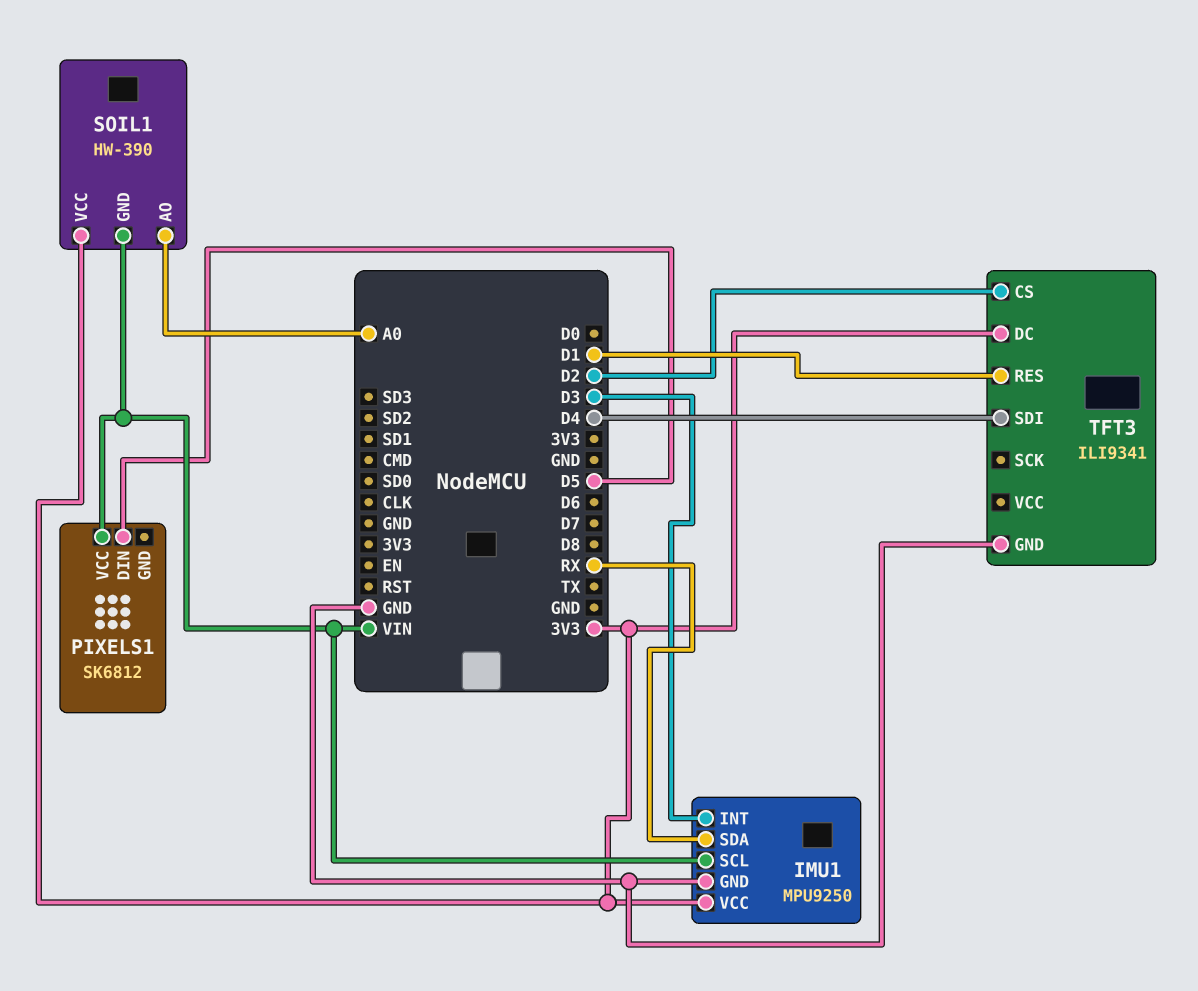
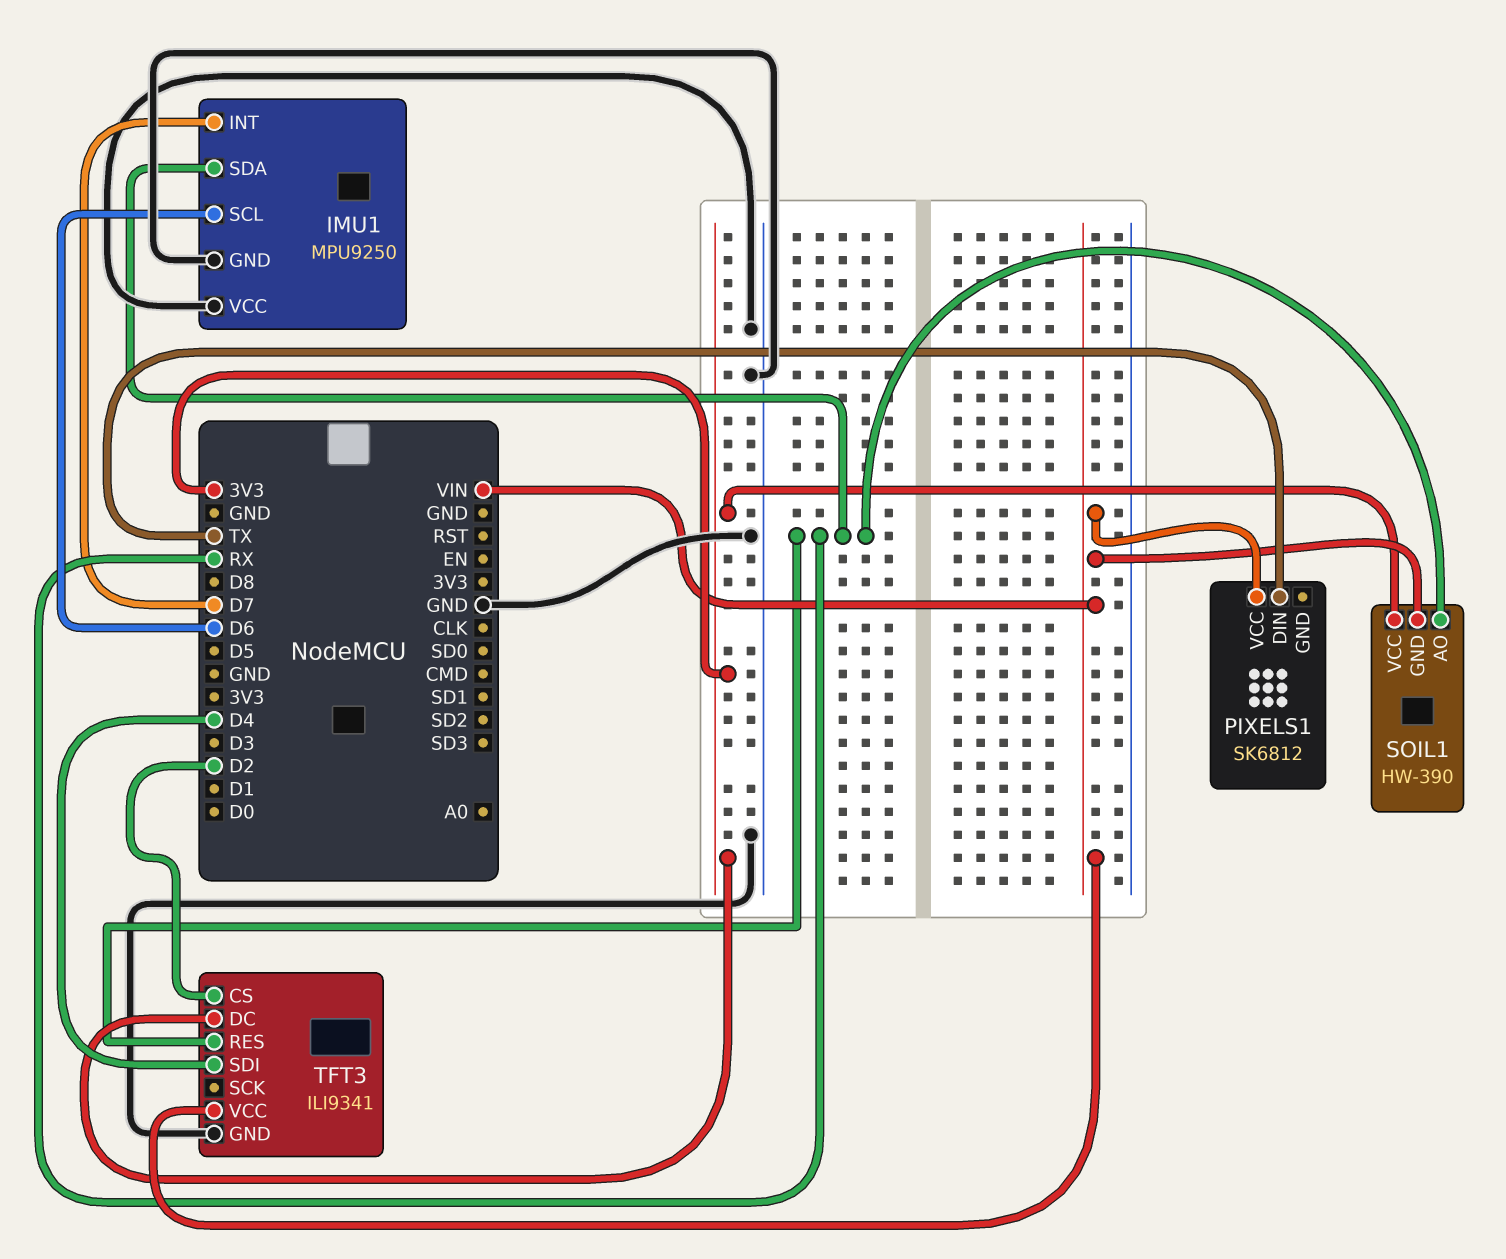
IMU1 pin INT: D3 -> D7
IMU1 pin SCL: VIN -> D6
IMU1 pin VCC: 3V3 -> GND
PIXELS1 pin DIN: D5 -> TX
SOIL1 pin AO: A0 -> RX
TFT3 pin RES: D1 -> RX
TFT3 pin VCC: none -> VIN

